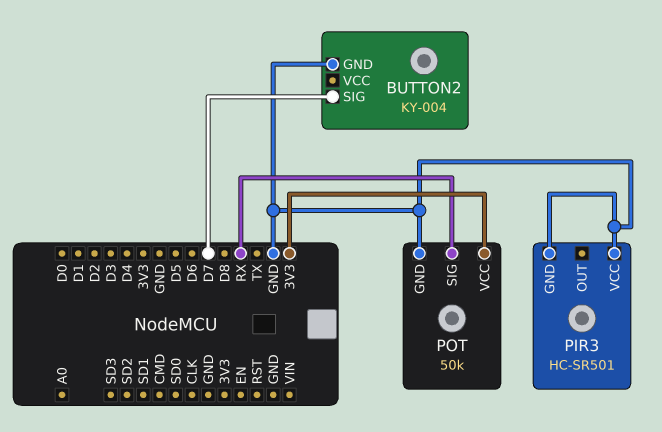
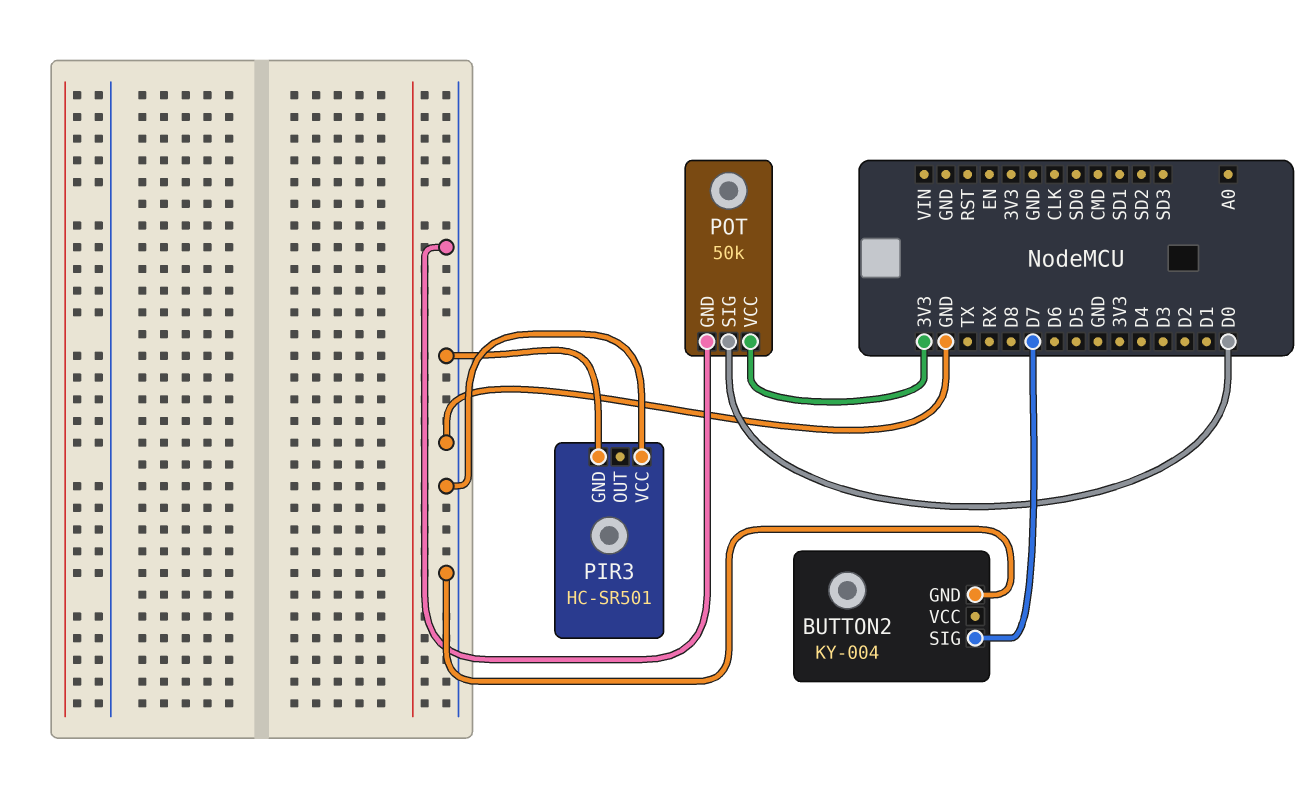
POT pin SIG: RX -> D0

